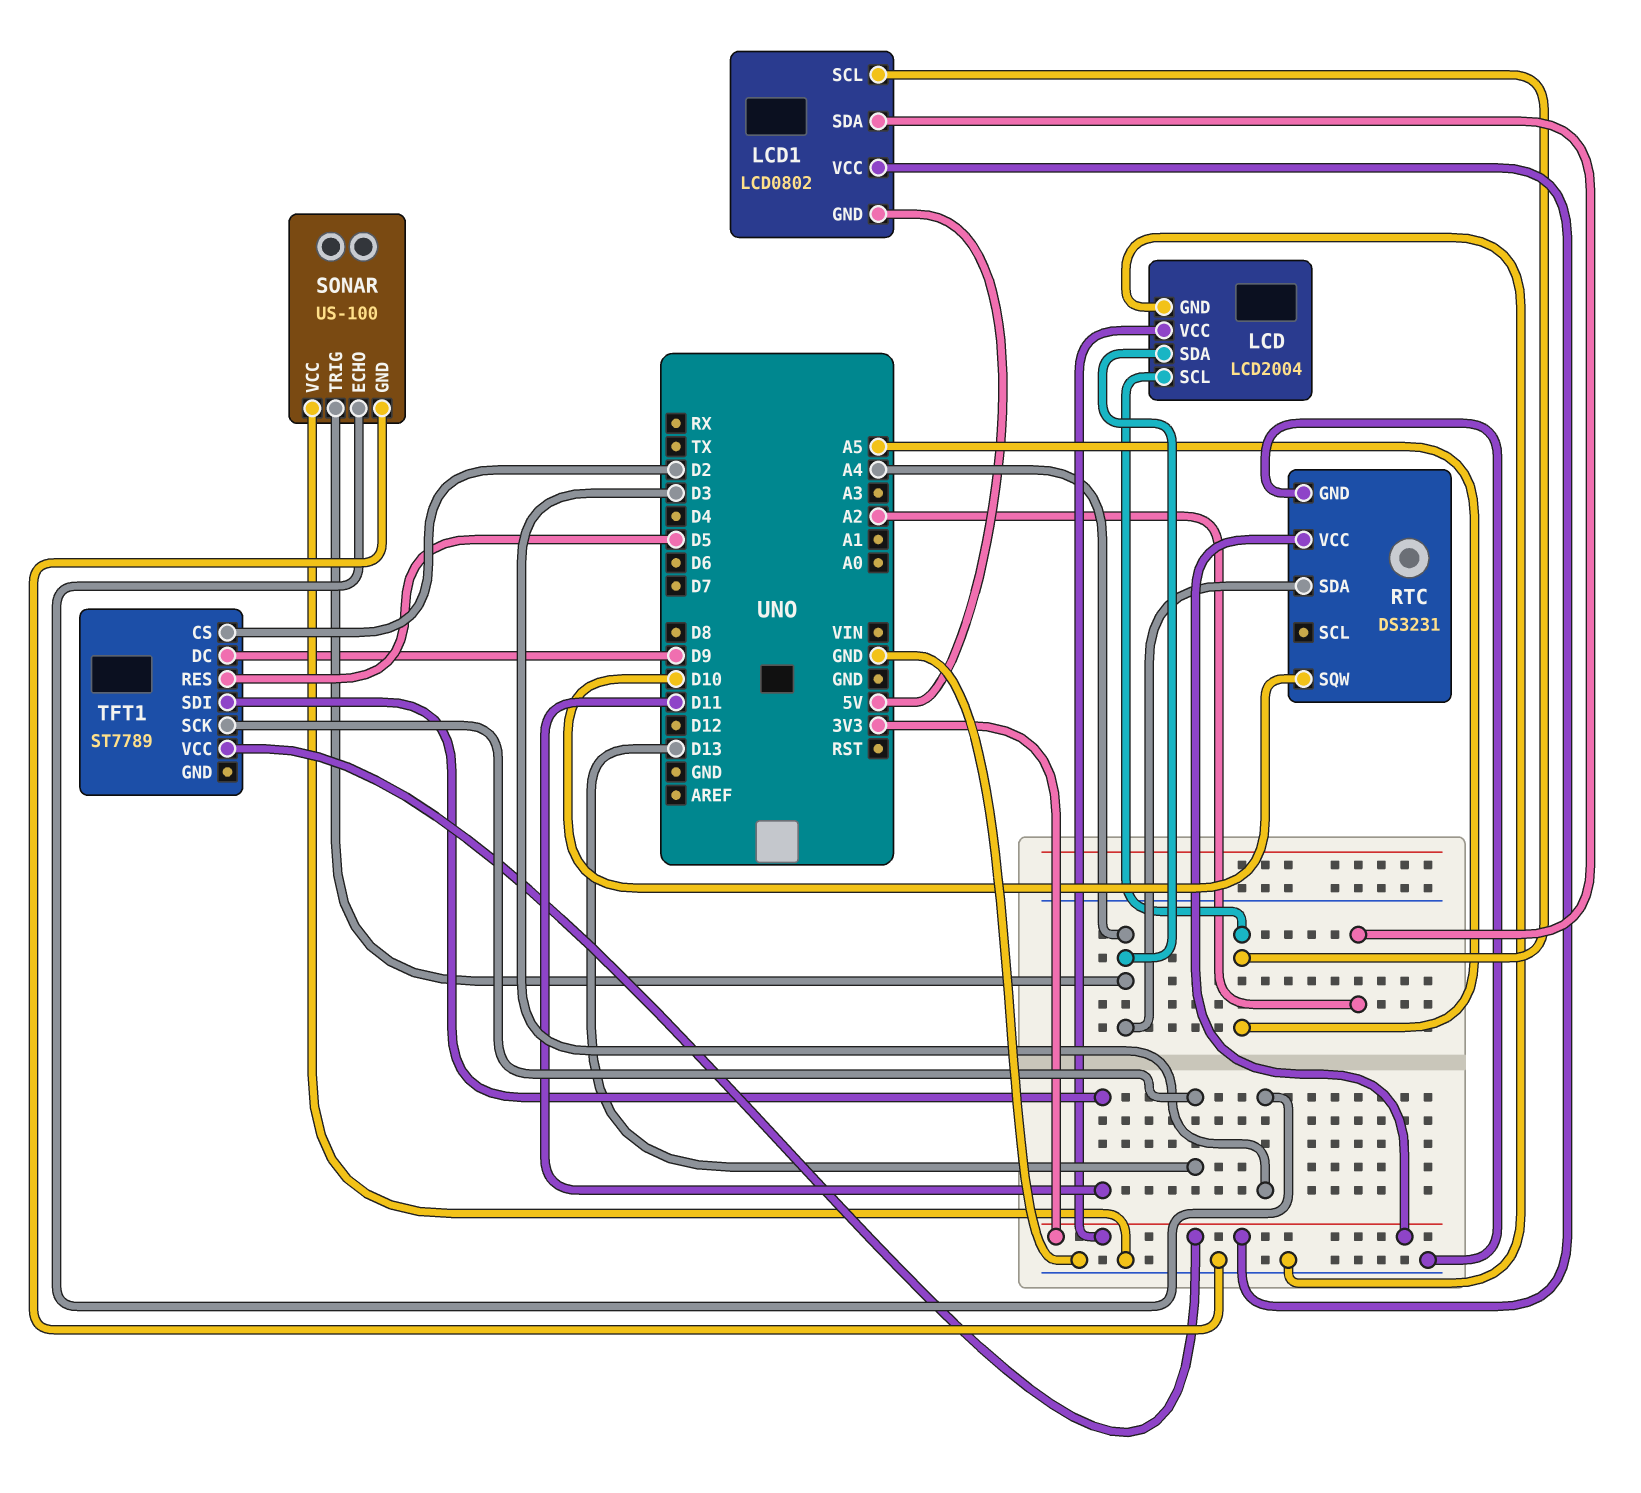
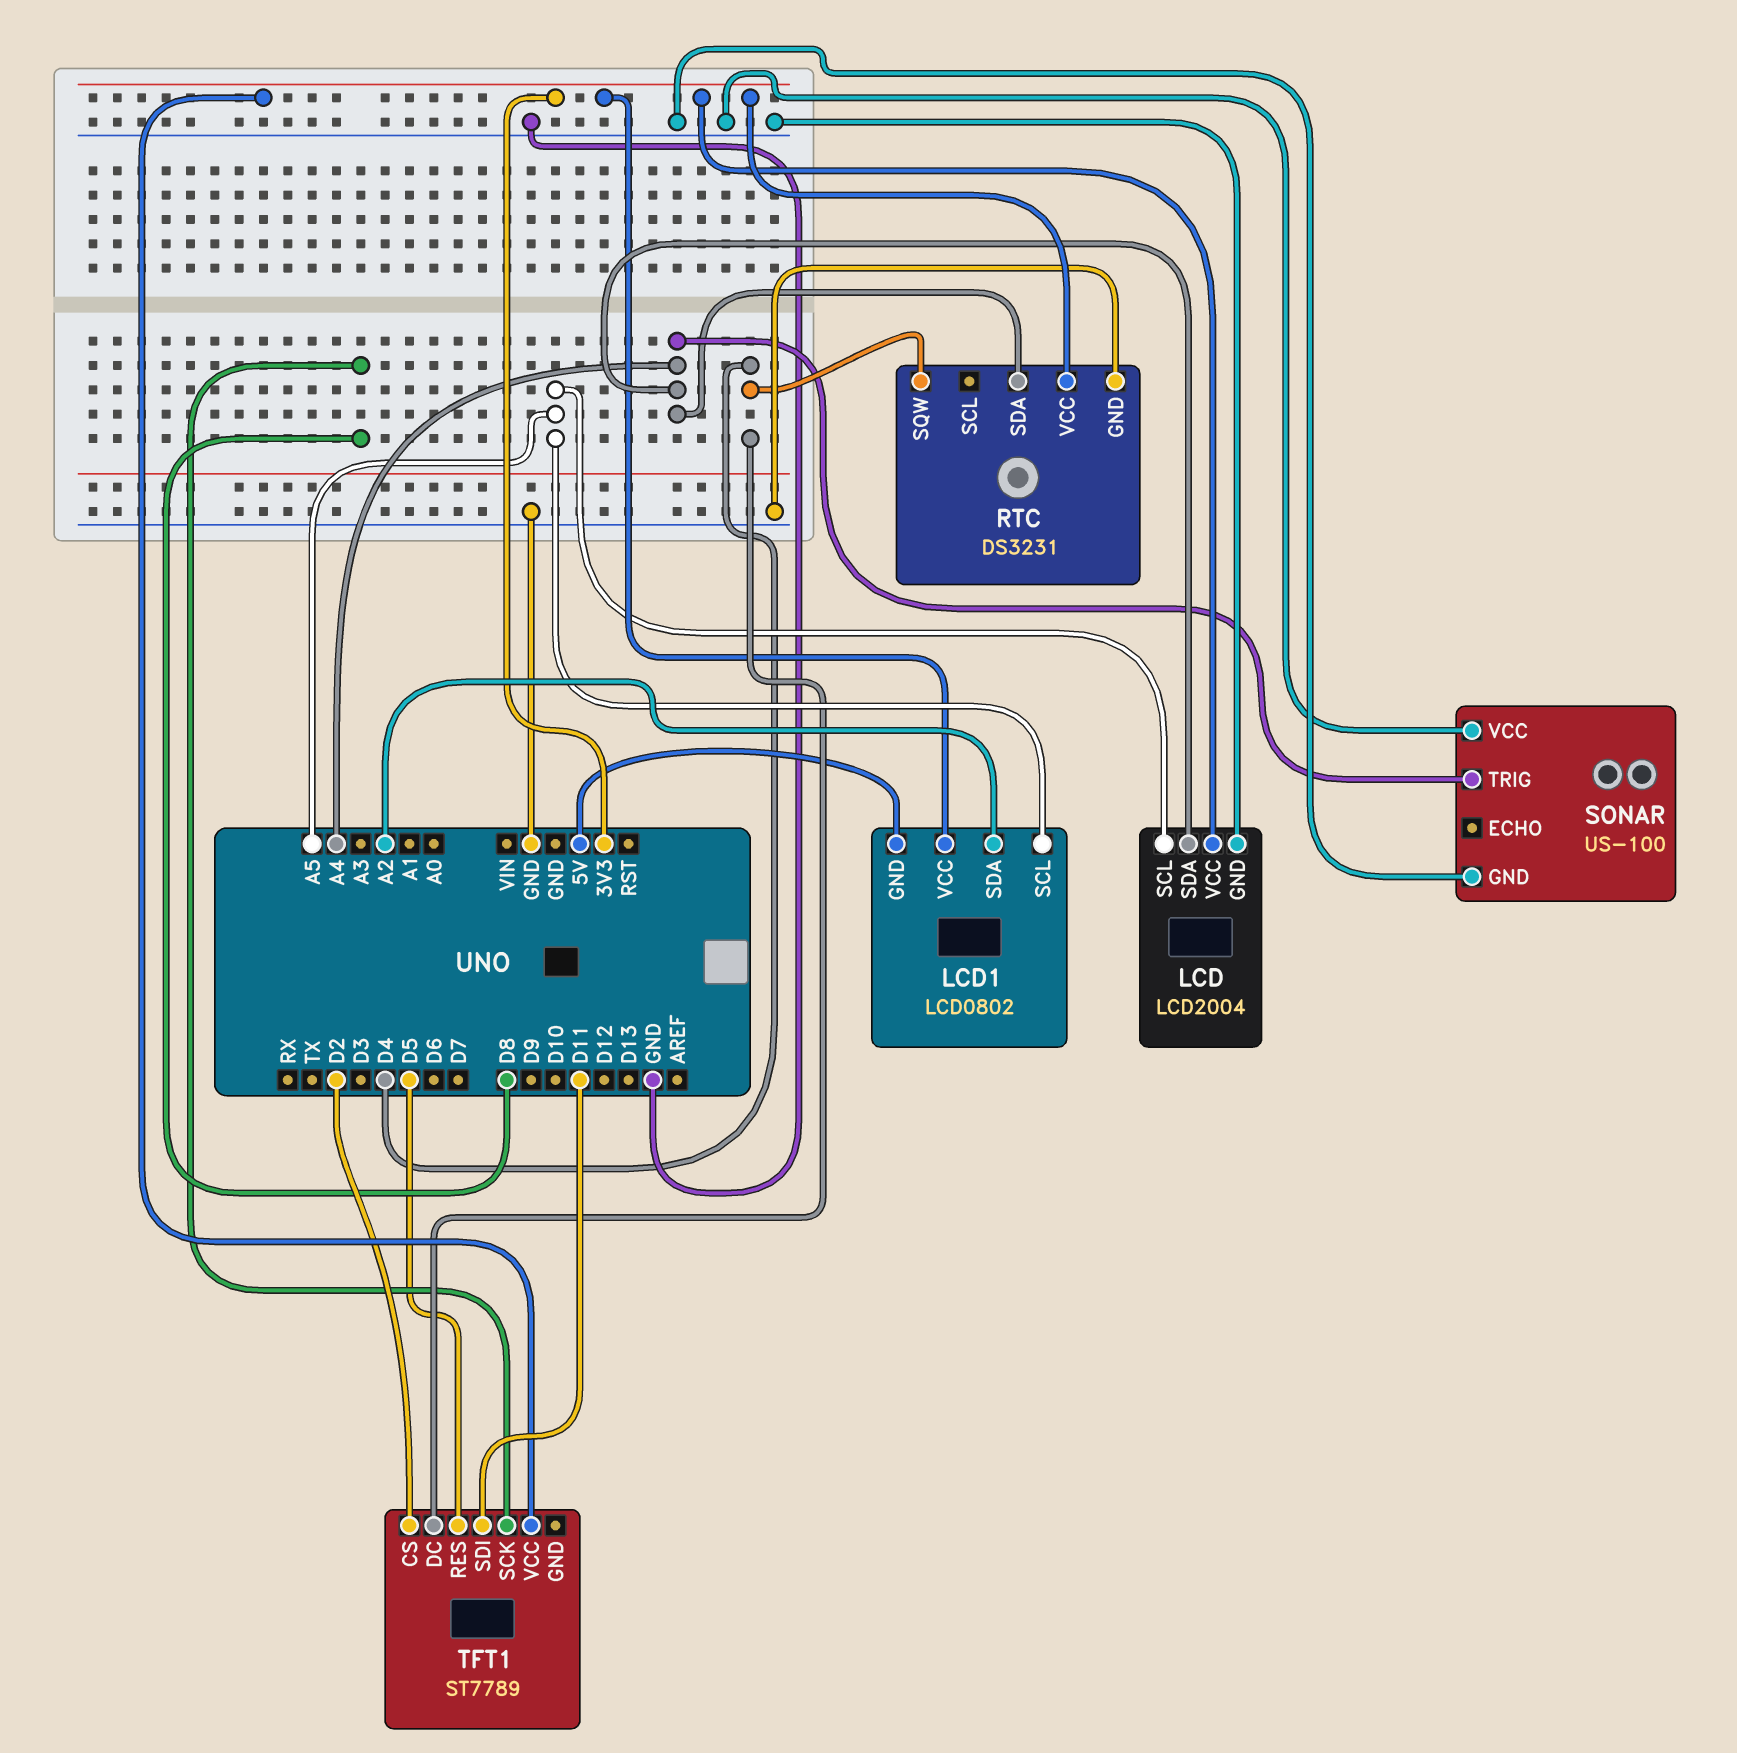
RTC pin SQW: D10 -> D4
SONAR pin ECHO: D3 -> none
TFT1 pin DC: D9 -> D4
TFT1 pin SCK: D13 -> D8

